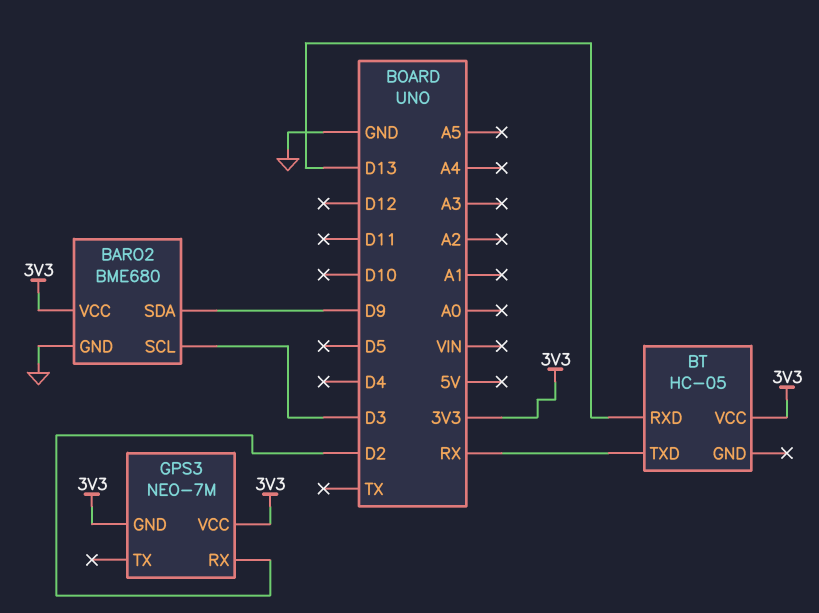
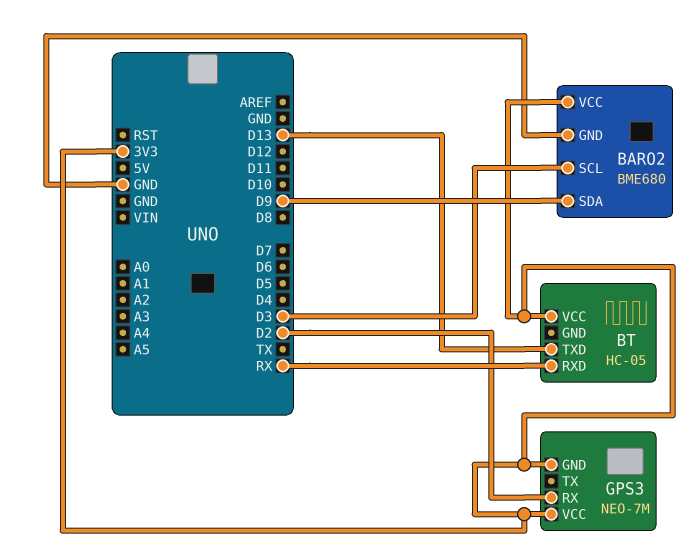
BT pin RXD: D13 -> RX
BT pin TXD: RX -> D13

